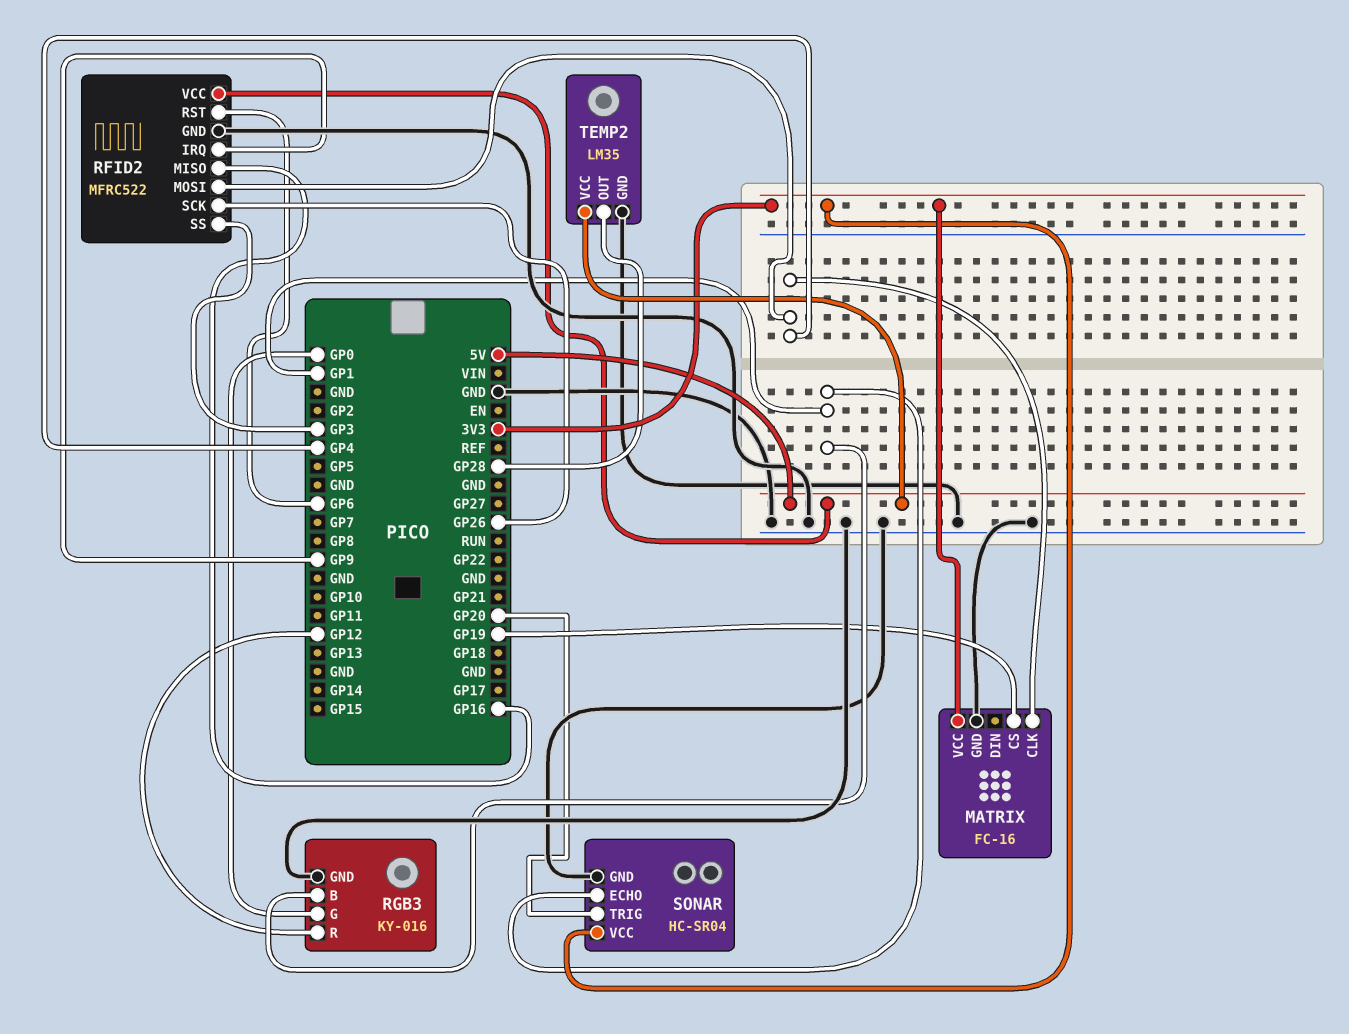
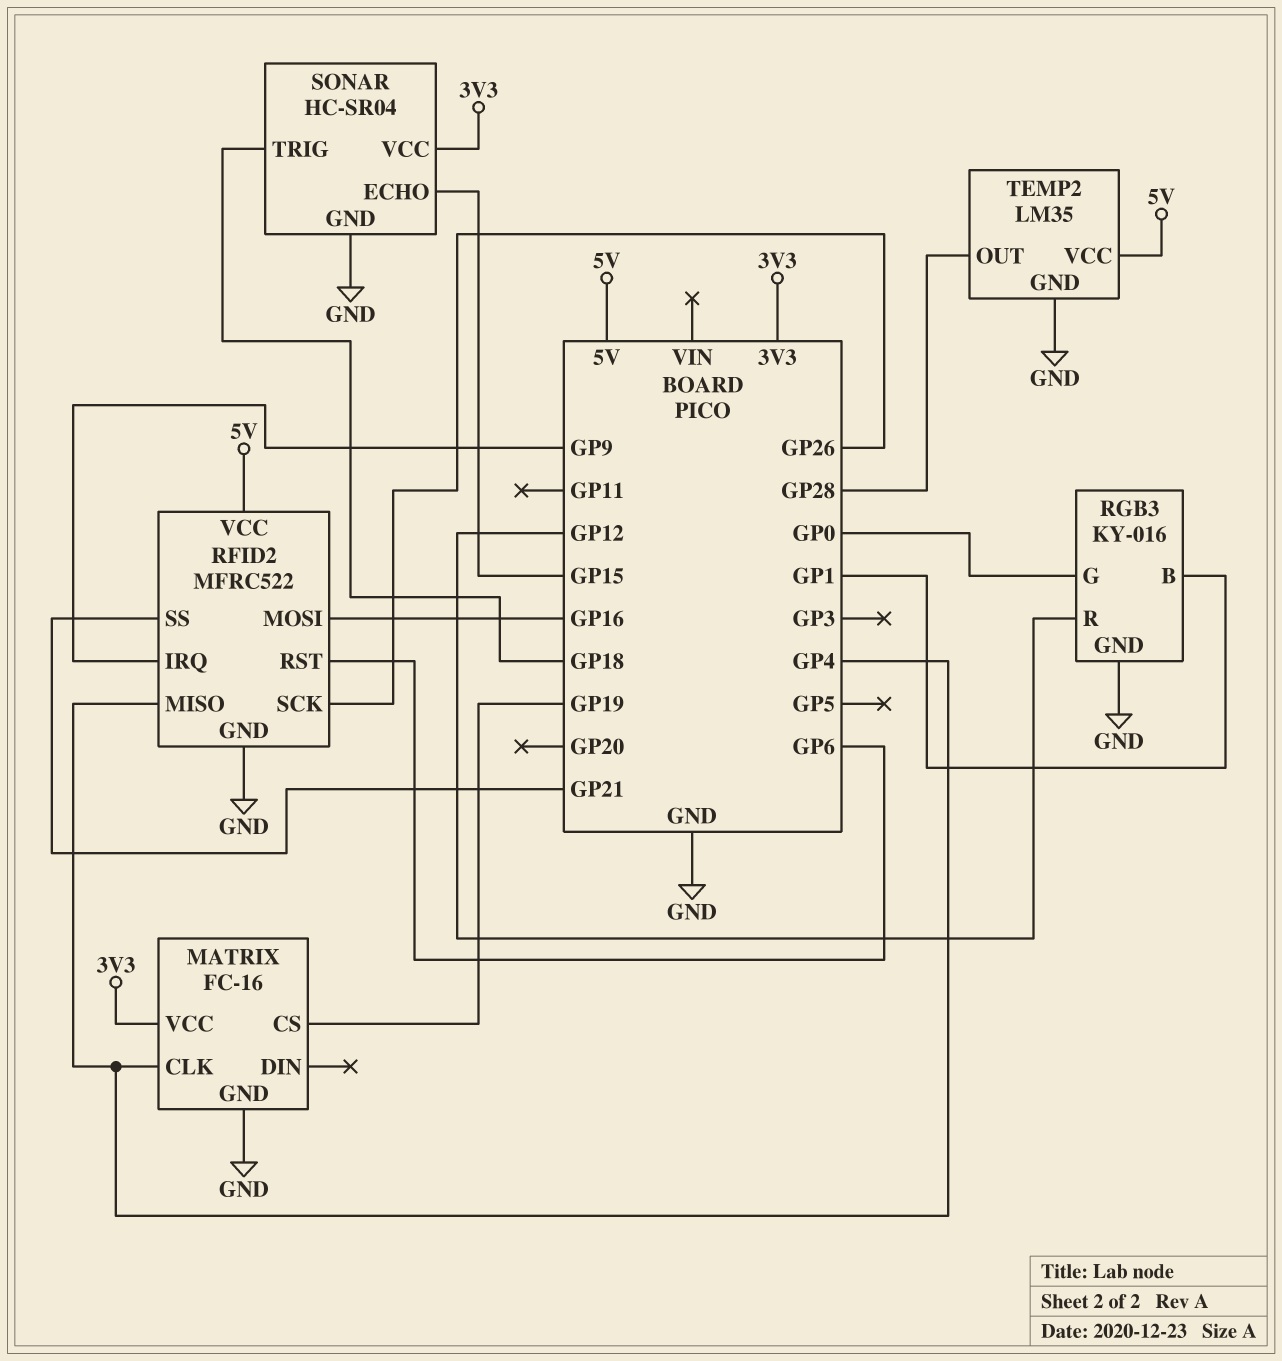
RFID2 pin MISO: GP16 -> GP4
RFID2 pin MOSI: GP4 -> GP16
RFID2 pin SS: GP3 -> GP21
SONAR pin ECHO: GP1 -> GP15
SONAR pin TRIG: GP20 -> GP18

